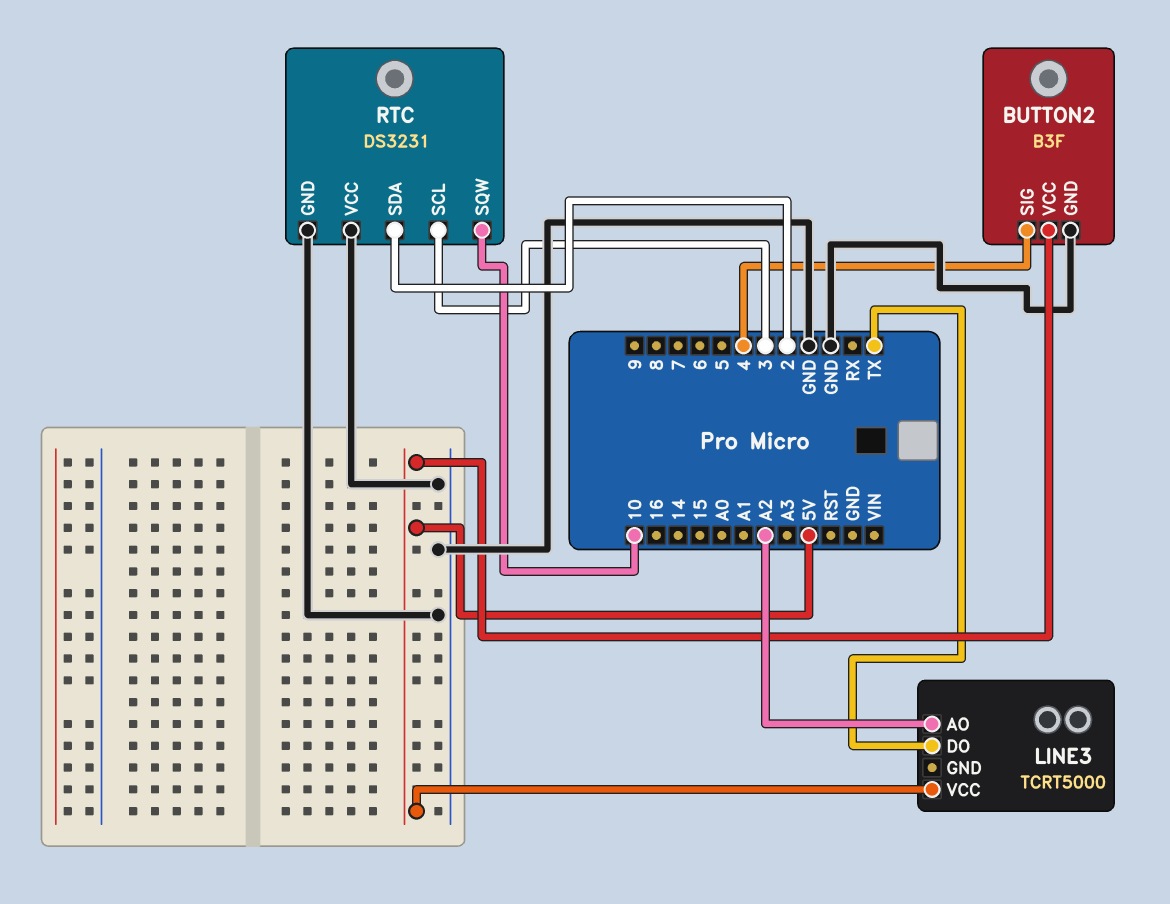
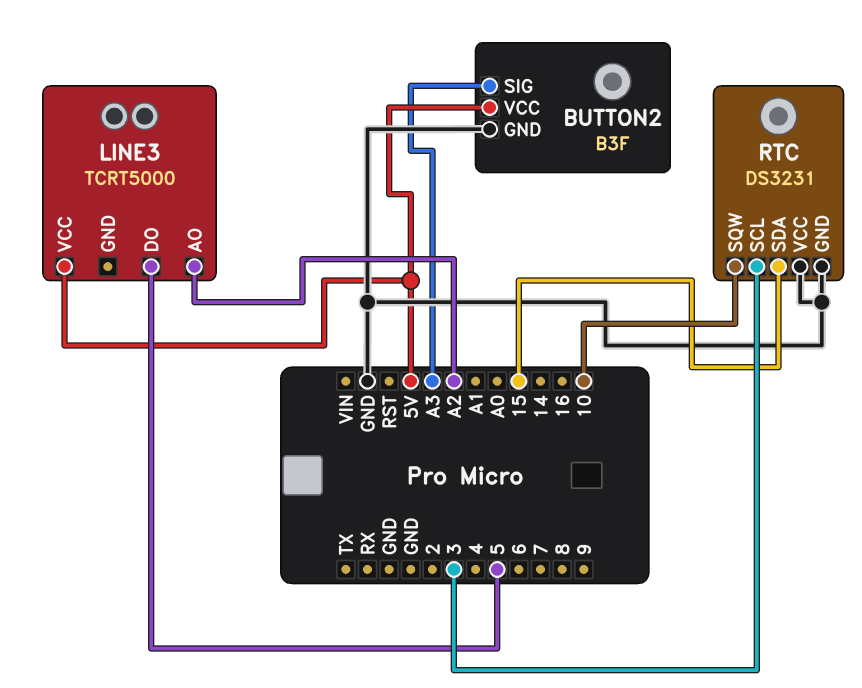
BUTTON2 pin SIG: 4 -> A3
LINE3 pin DO: TX -> 5
RTC pin SDA: 2 -> 15

